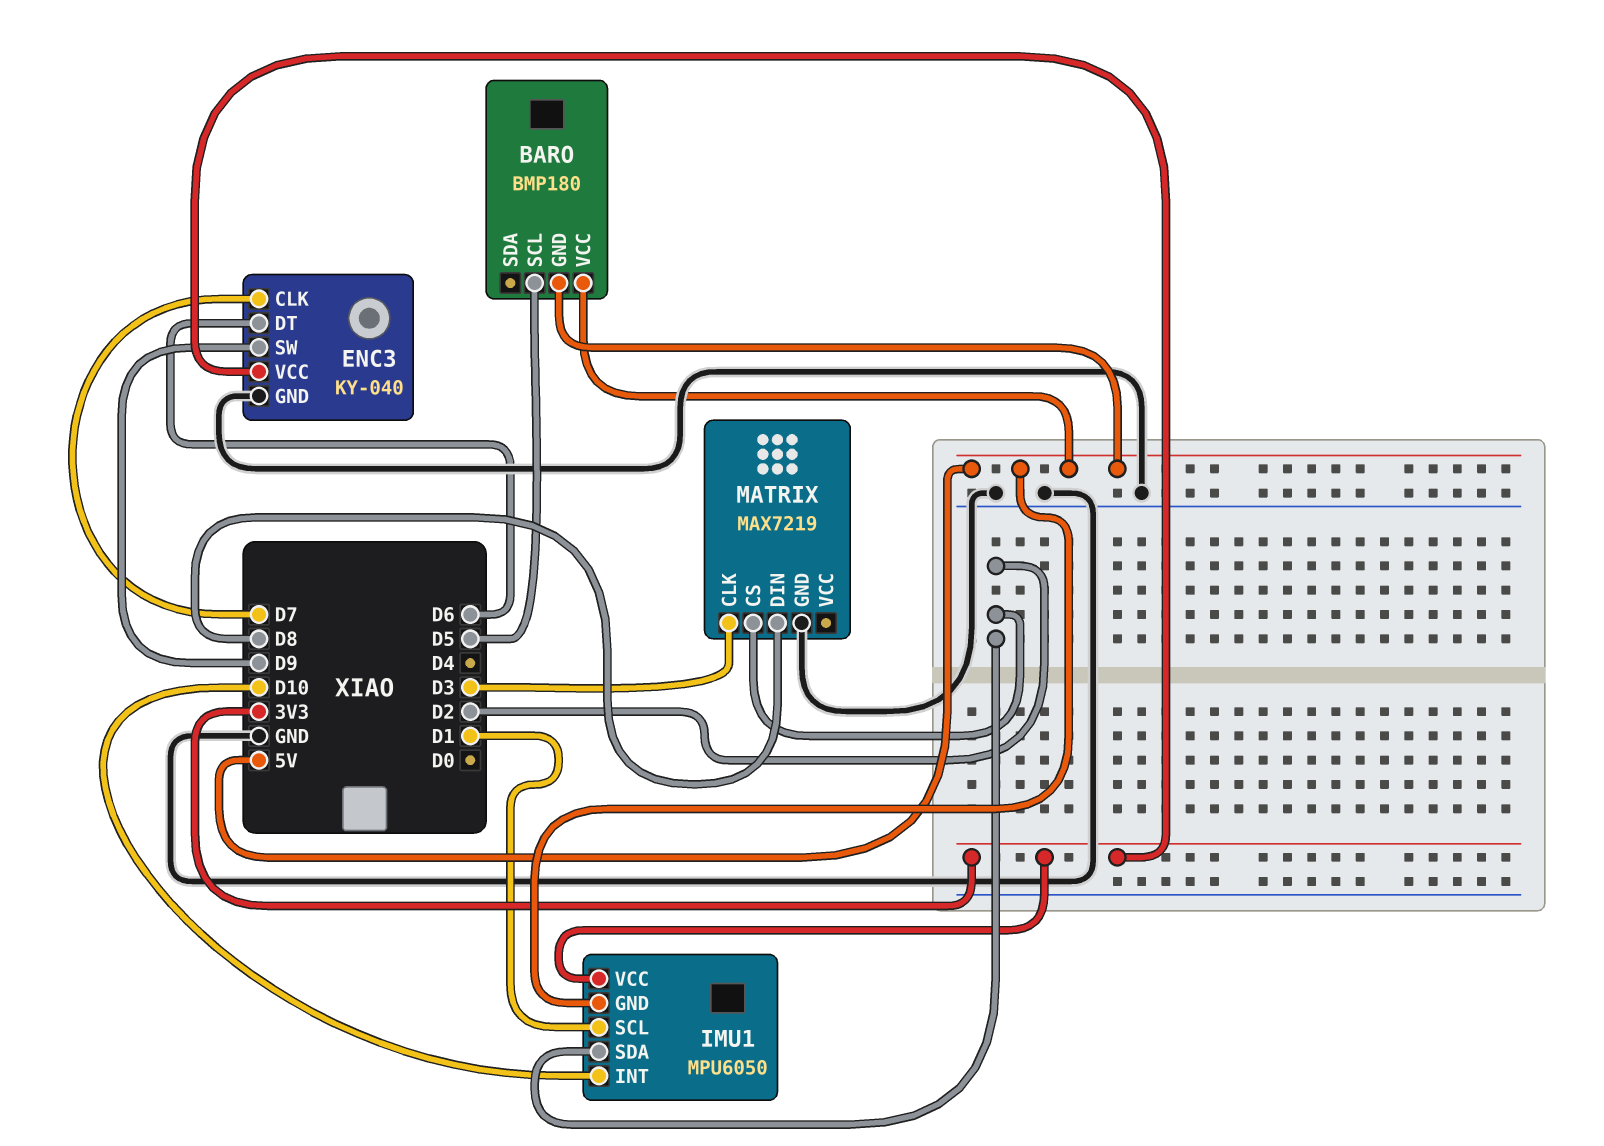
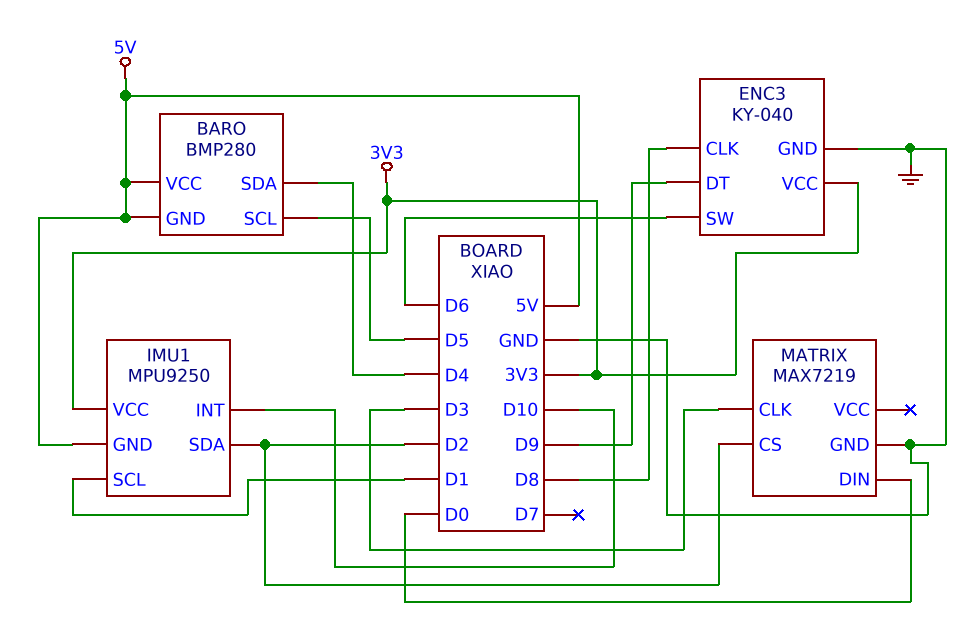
BARO: BMP180 -> BMP280
BARO pin SDA: none -> D4
ENC3 pin CLK: D7 -> D8
ENC3 pin DT: D6 -> D9
ENC3 pin SW: D9 -> D6
IMU1: MPU6050 -> MPU9250
MATRIX pin DIN: D8 -> D0

